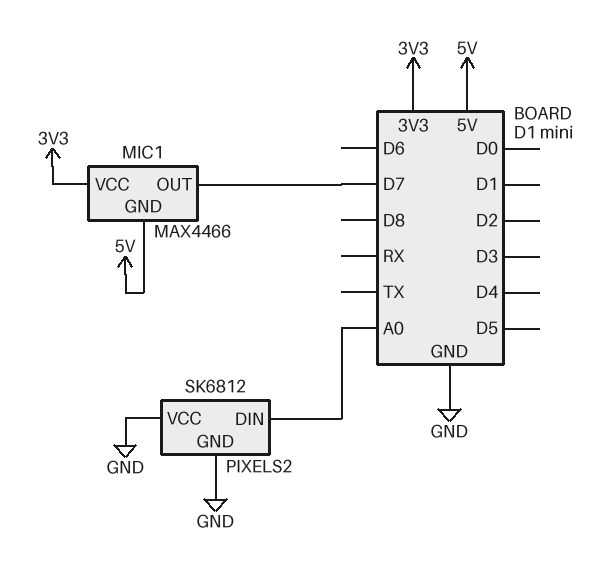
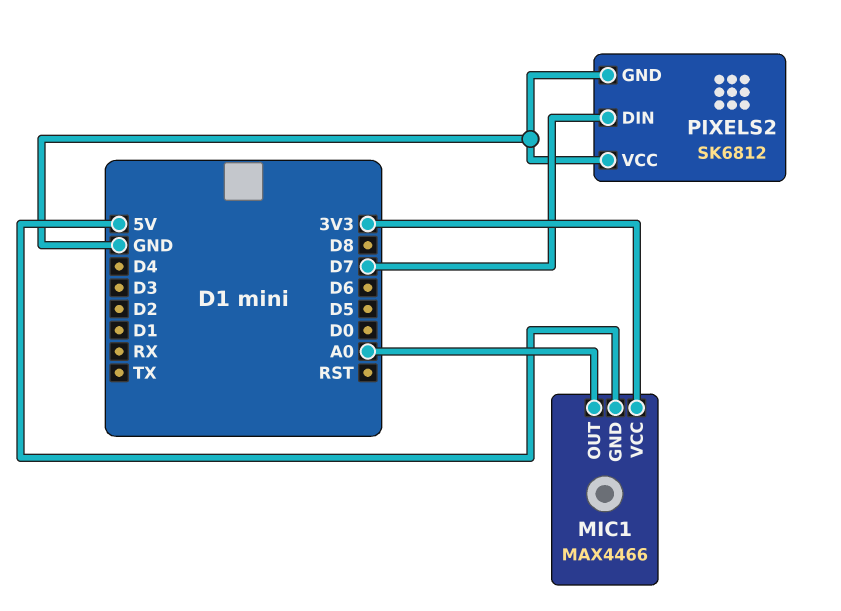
MIC1 pin OUT: D7 -> A0
PIXELS2 pin DIN: A0 -> D7

